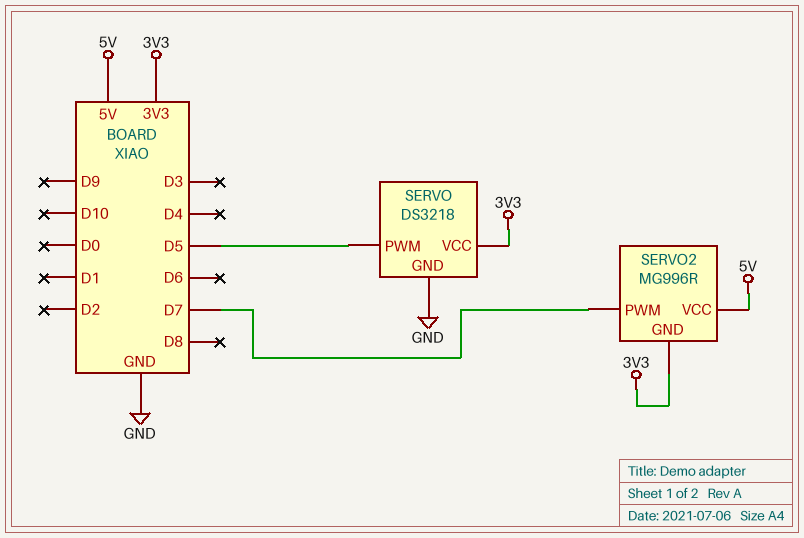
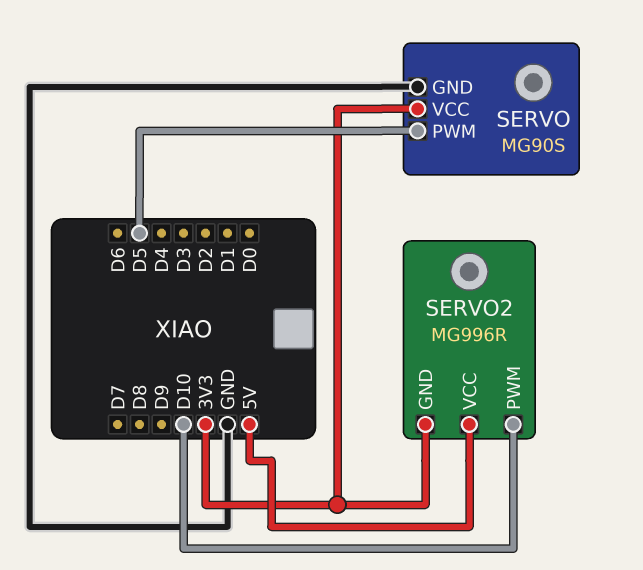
SERVO: DS3218 -> MG90S
SERVO2 pin PWM: D7 -> D10

